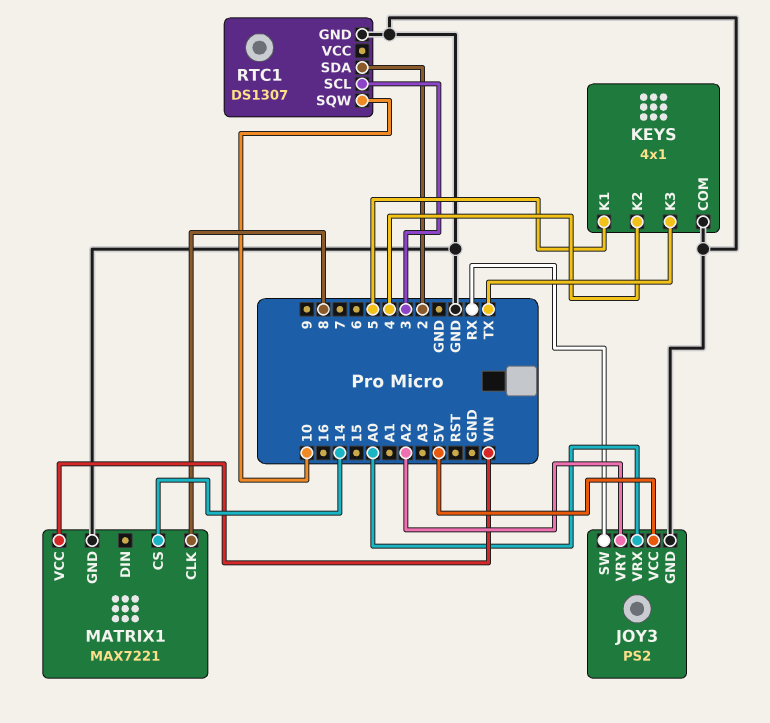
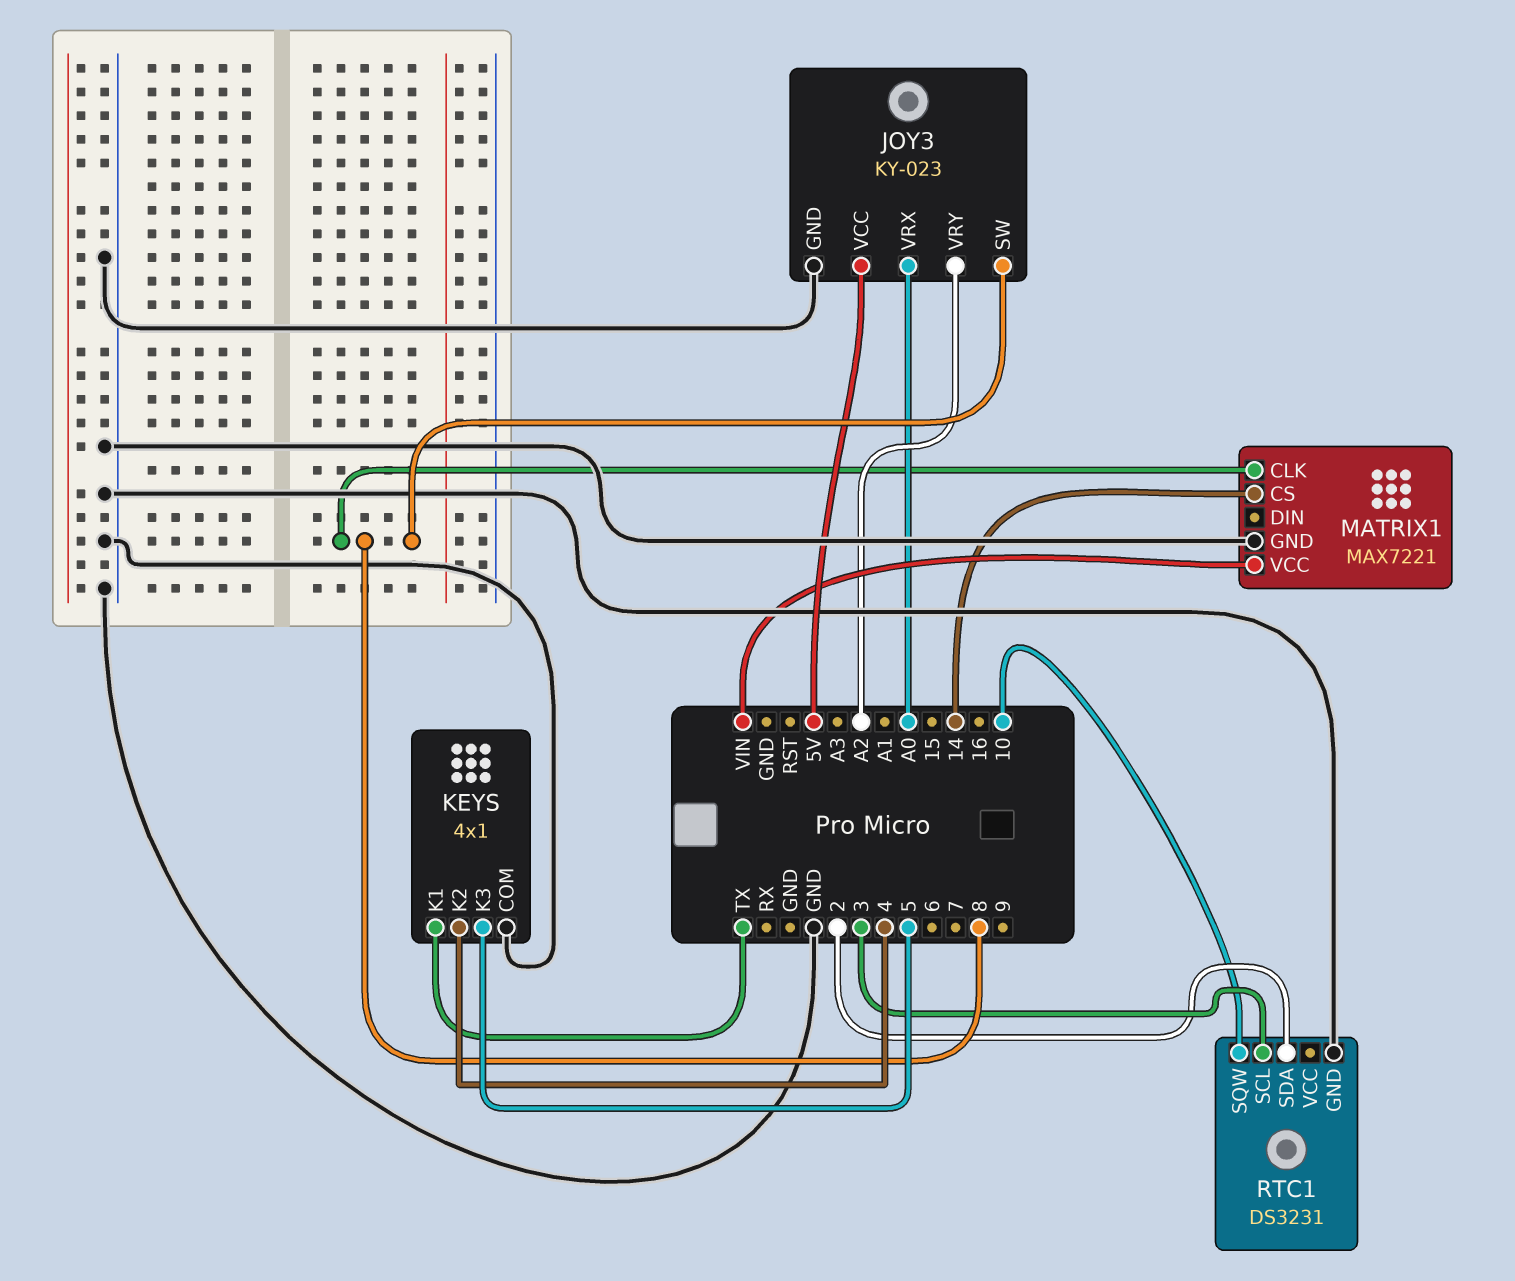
JOY3: PS2 -> KY-023
JOY3 pin SW: RX -> 8
KEYS pin K1: 5 -> TX
KEYS pin K3: TX -> 5
RTC1: DS1307 -> DS3231

